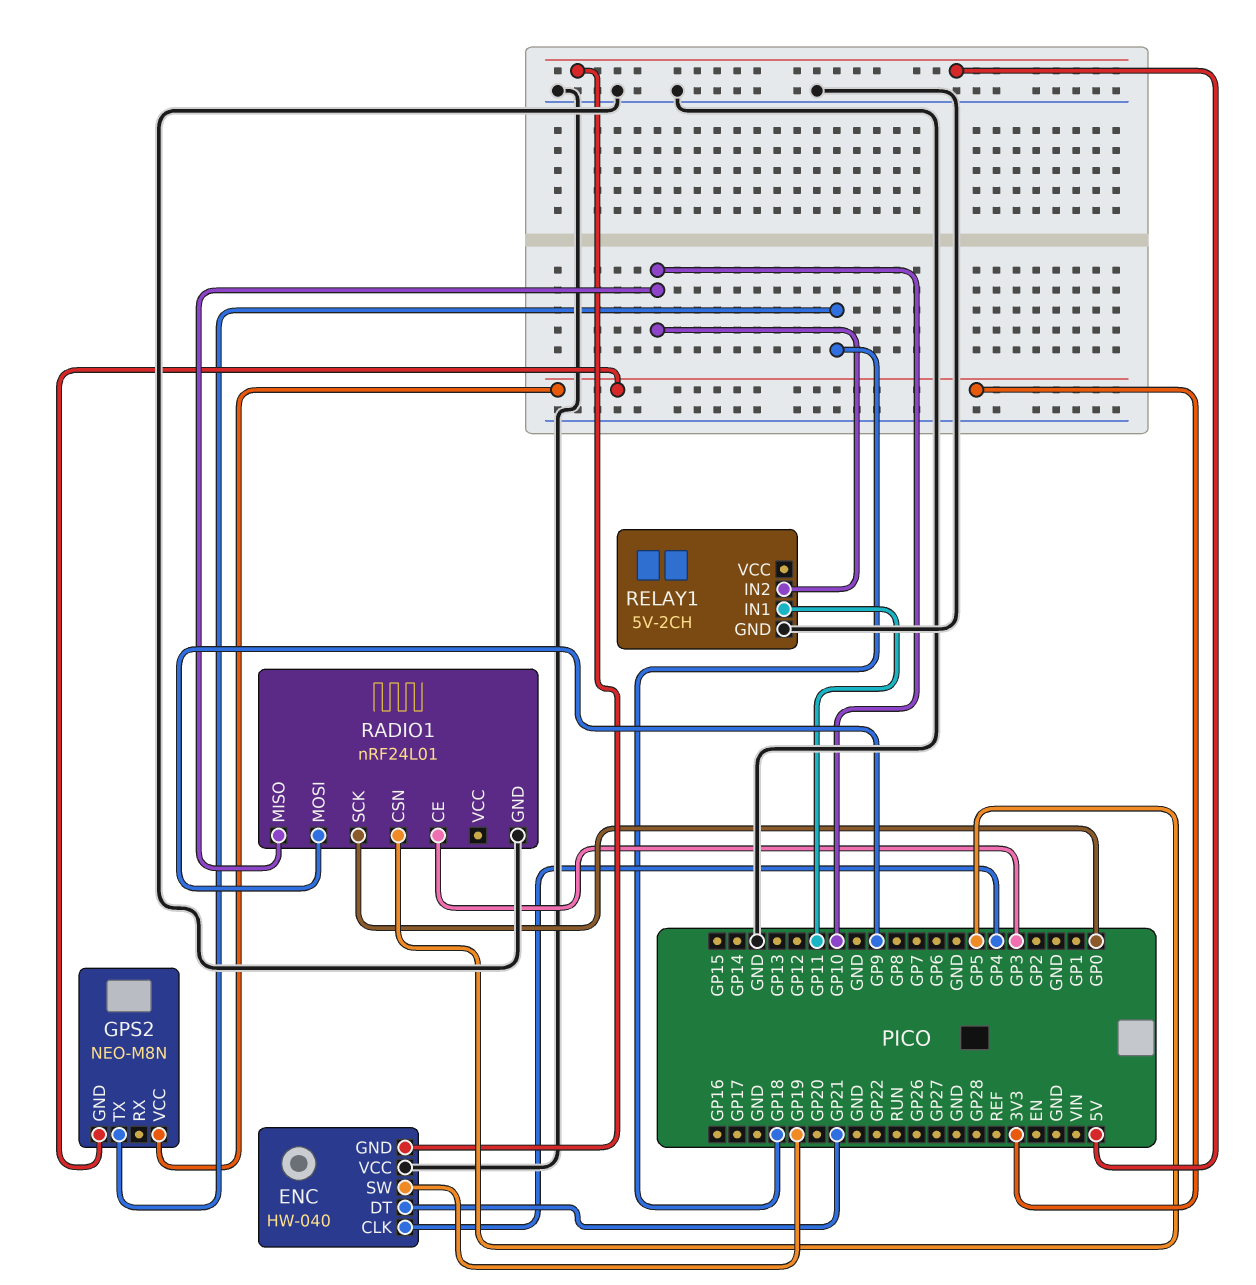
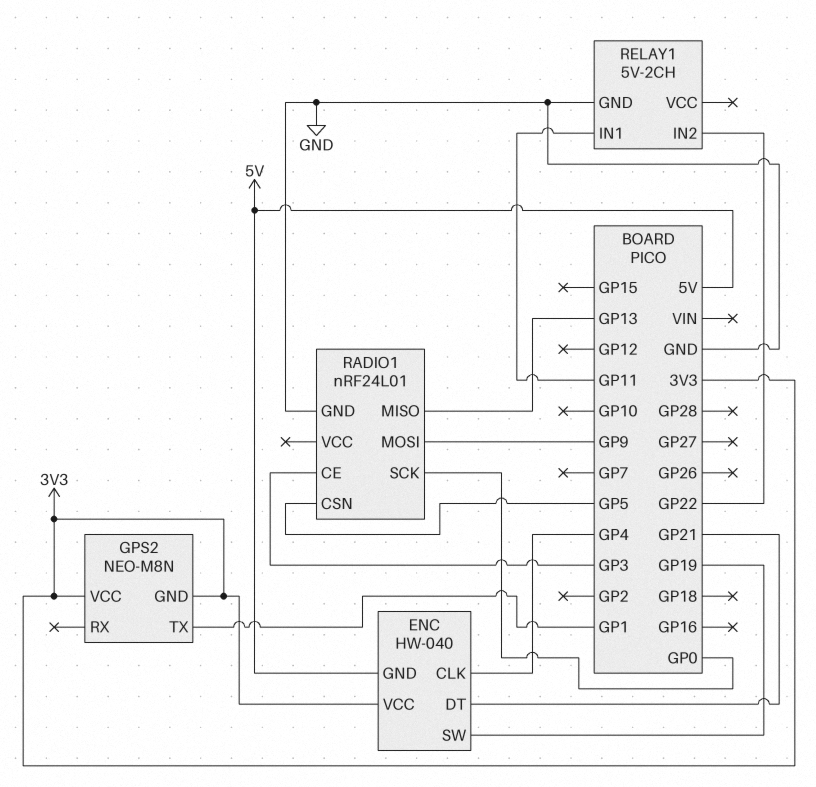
ENC pin VCC: GND -> 3V3
GPS2 pin TX: GP18 -> GP1
RADIO1 pin MISO: GP10 -> GP13
RELAY1 pin IN2: GP10 -> GP22

